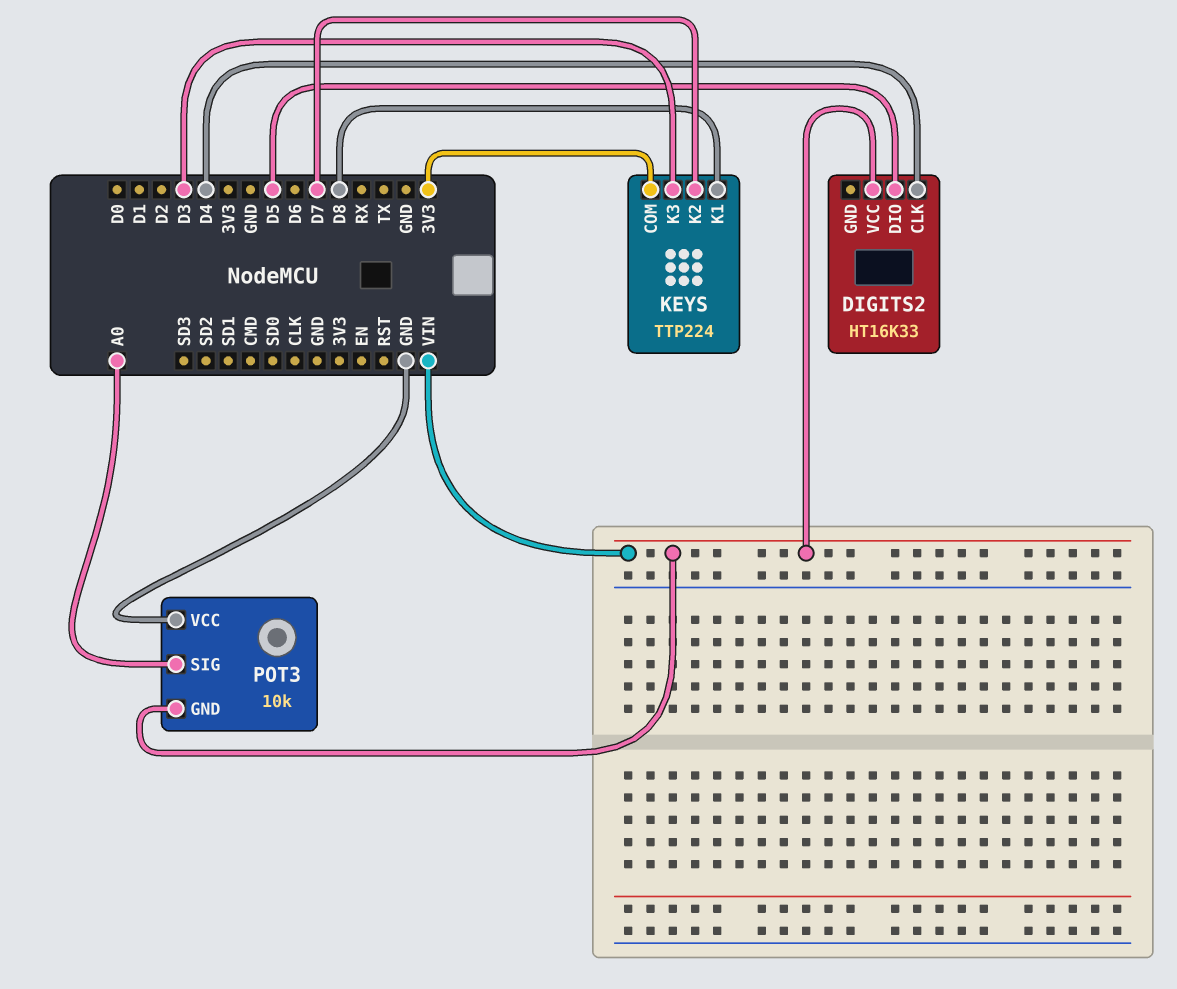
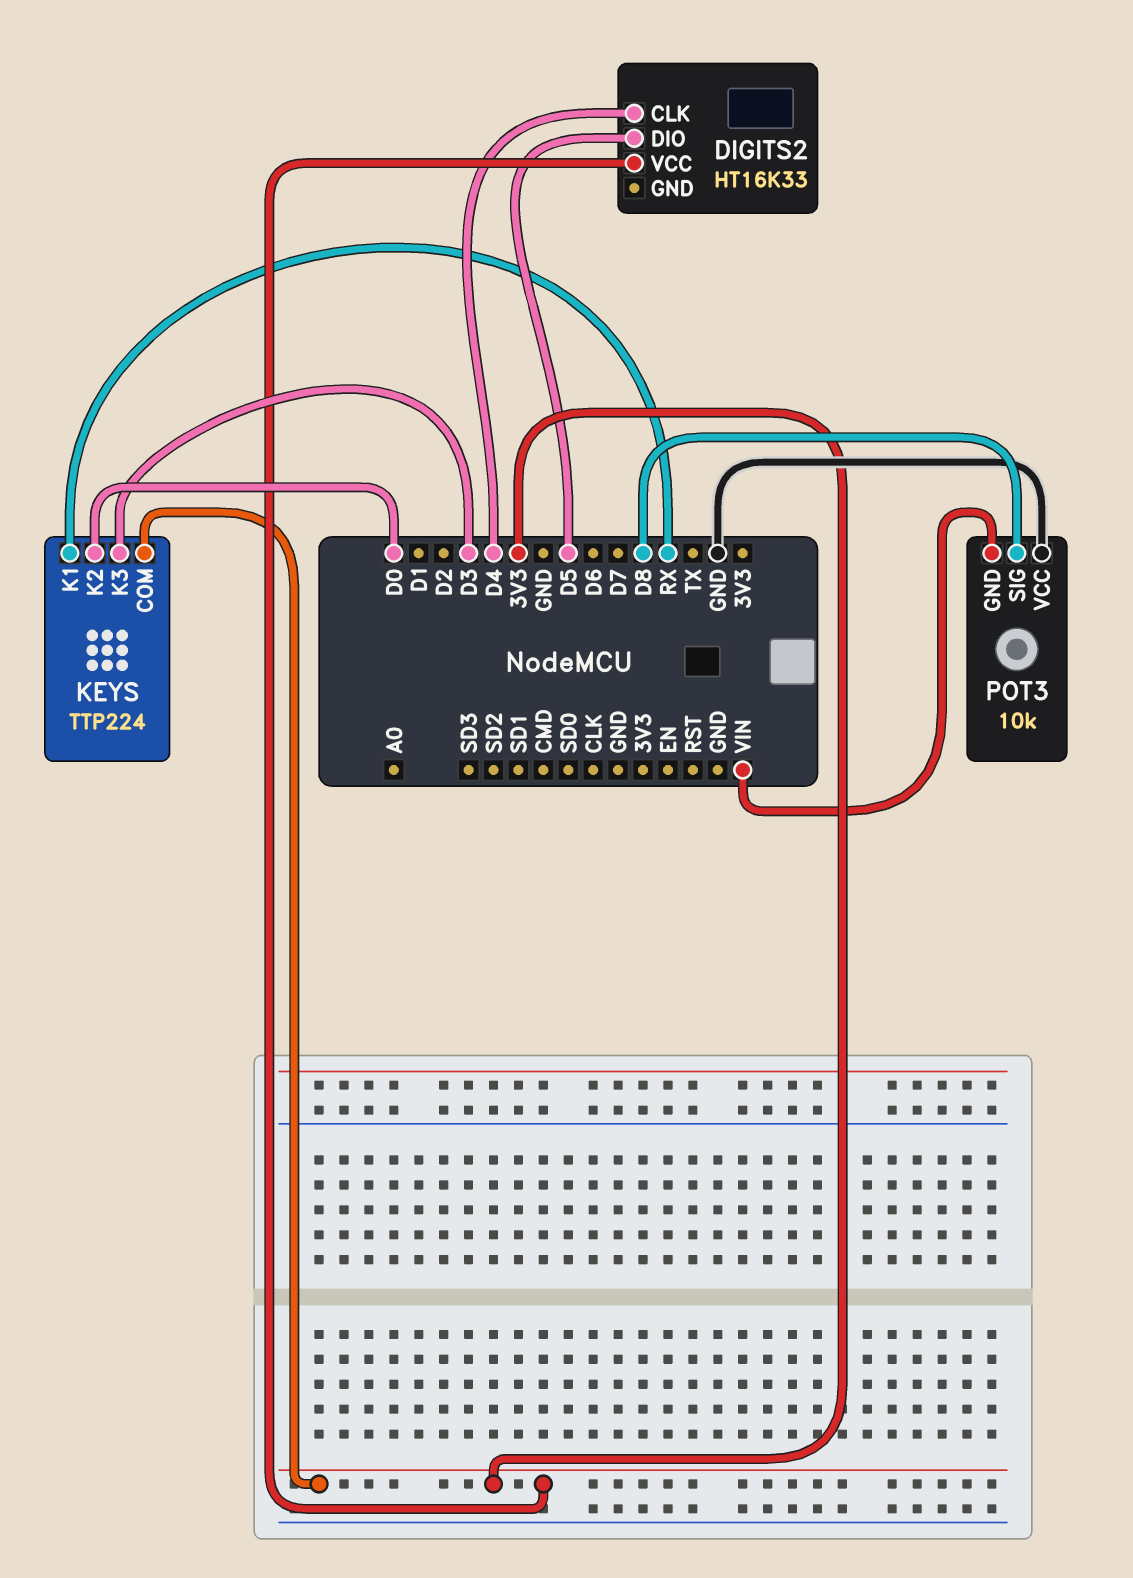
DIGITS2 pin VCC: VIN -> 3V3
KEYS pin K1: D8 -> RX
KEYS pin K2: D7 -> D0
POT3 pin SIG: A0 -> D8

